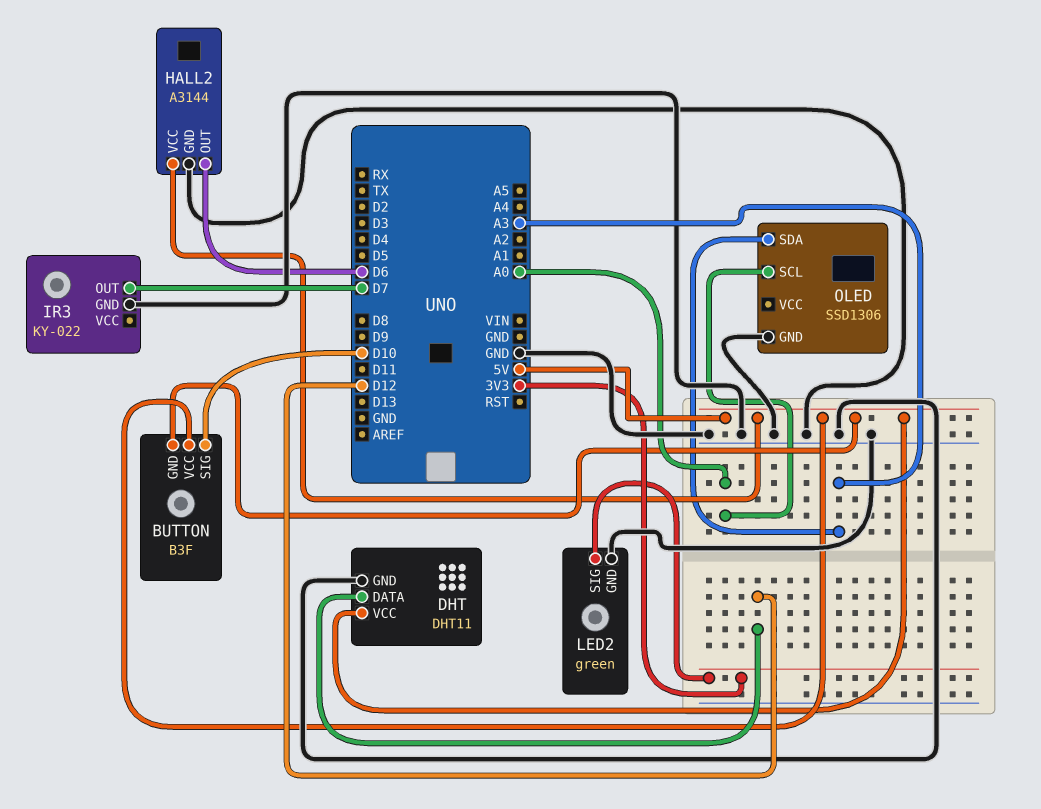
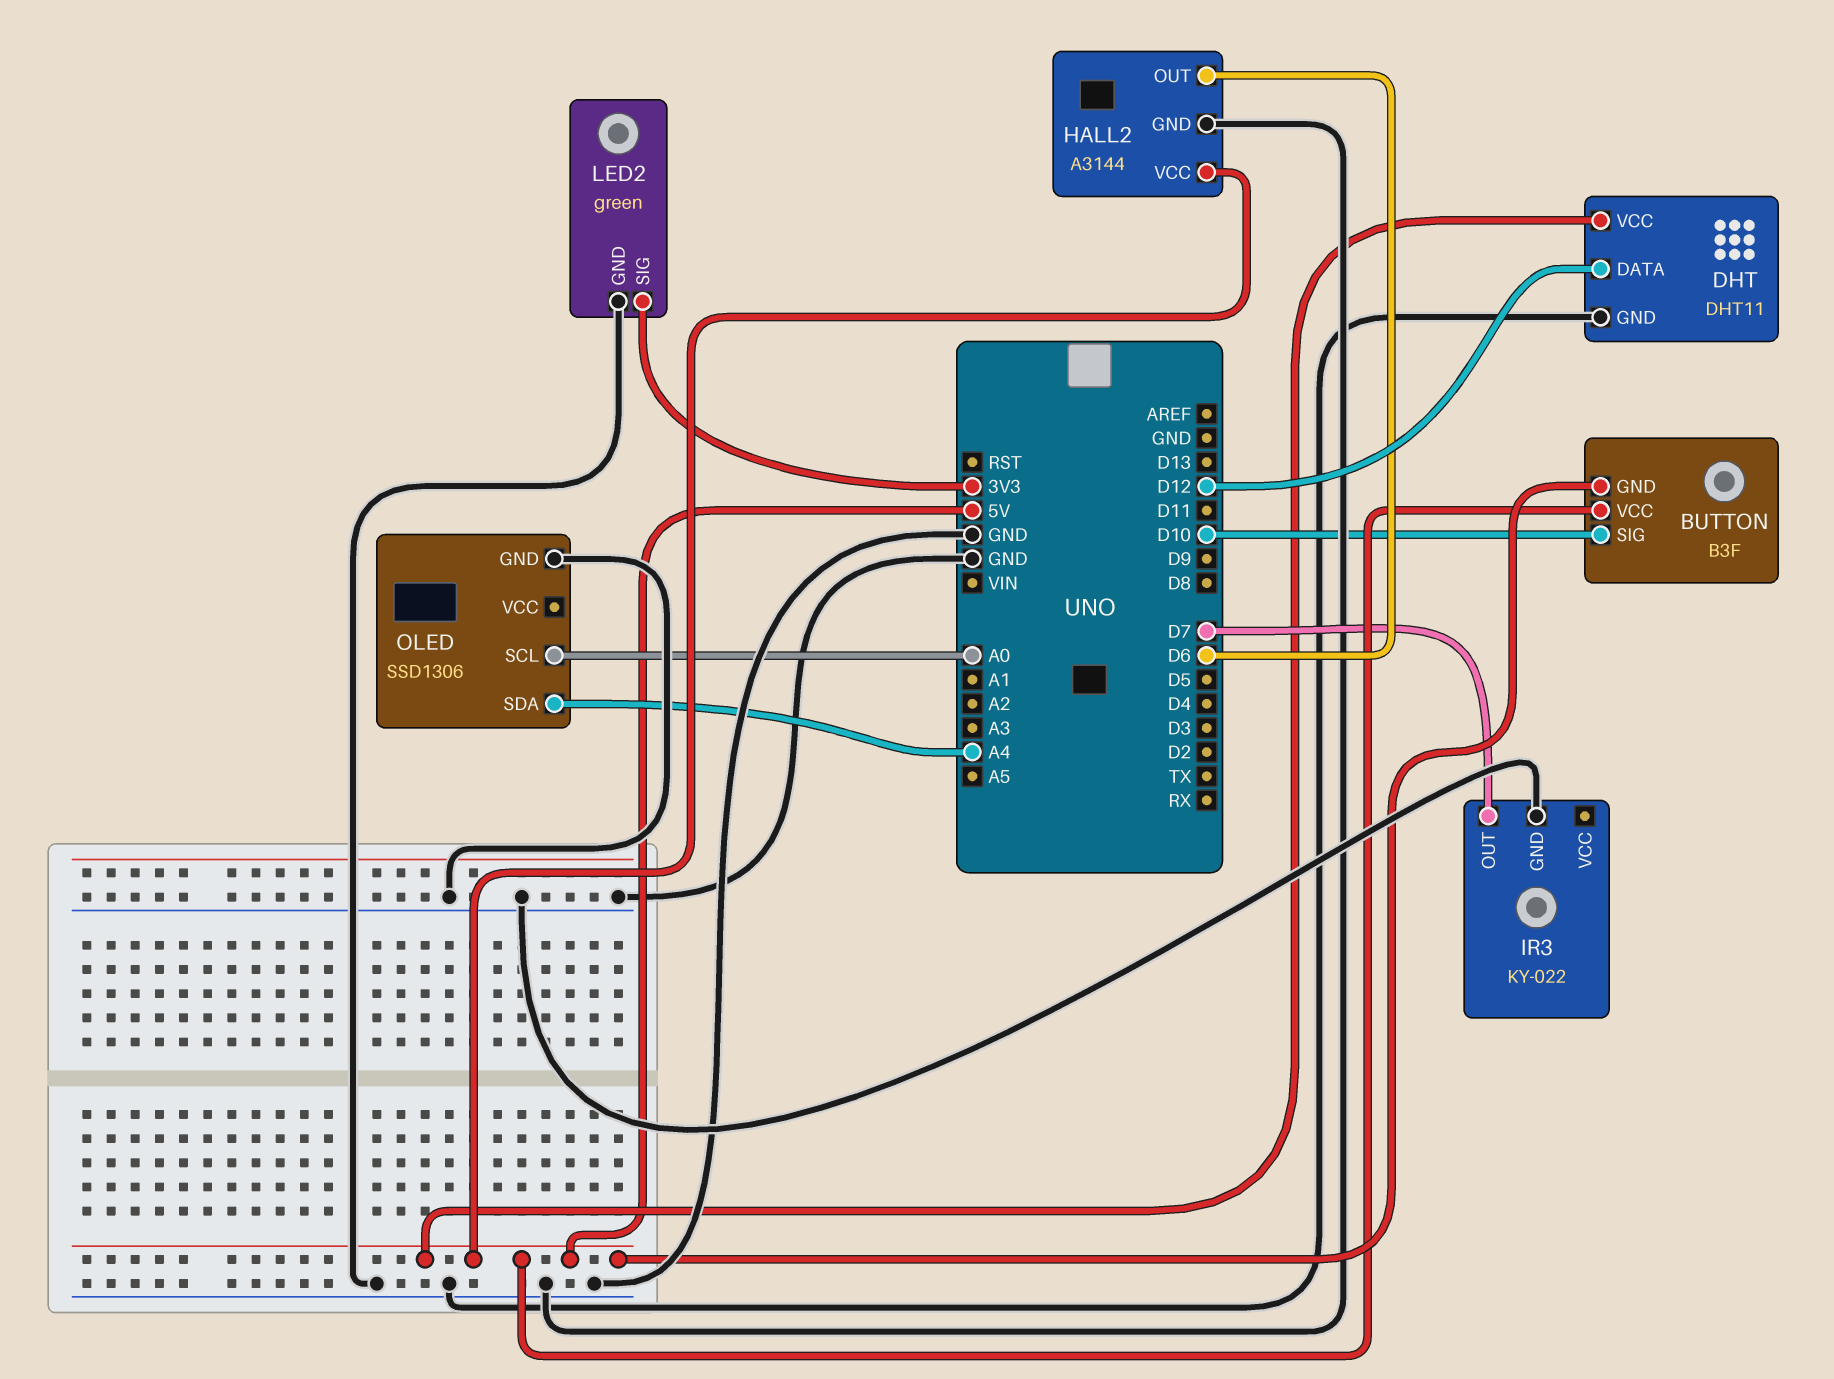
OLED pin SDA: A3 -> A4

